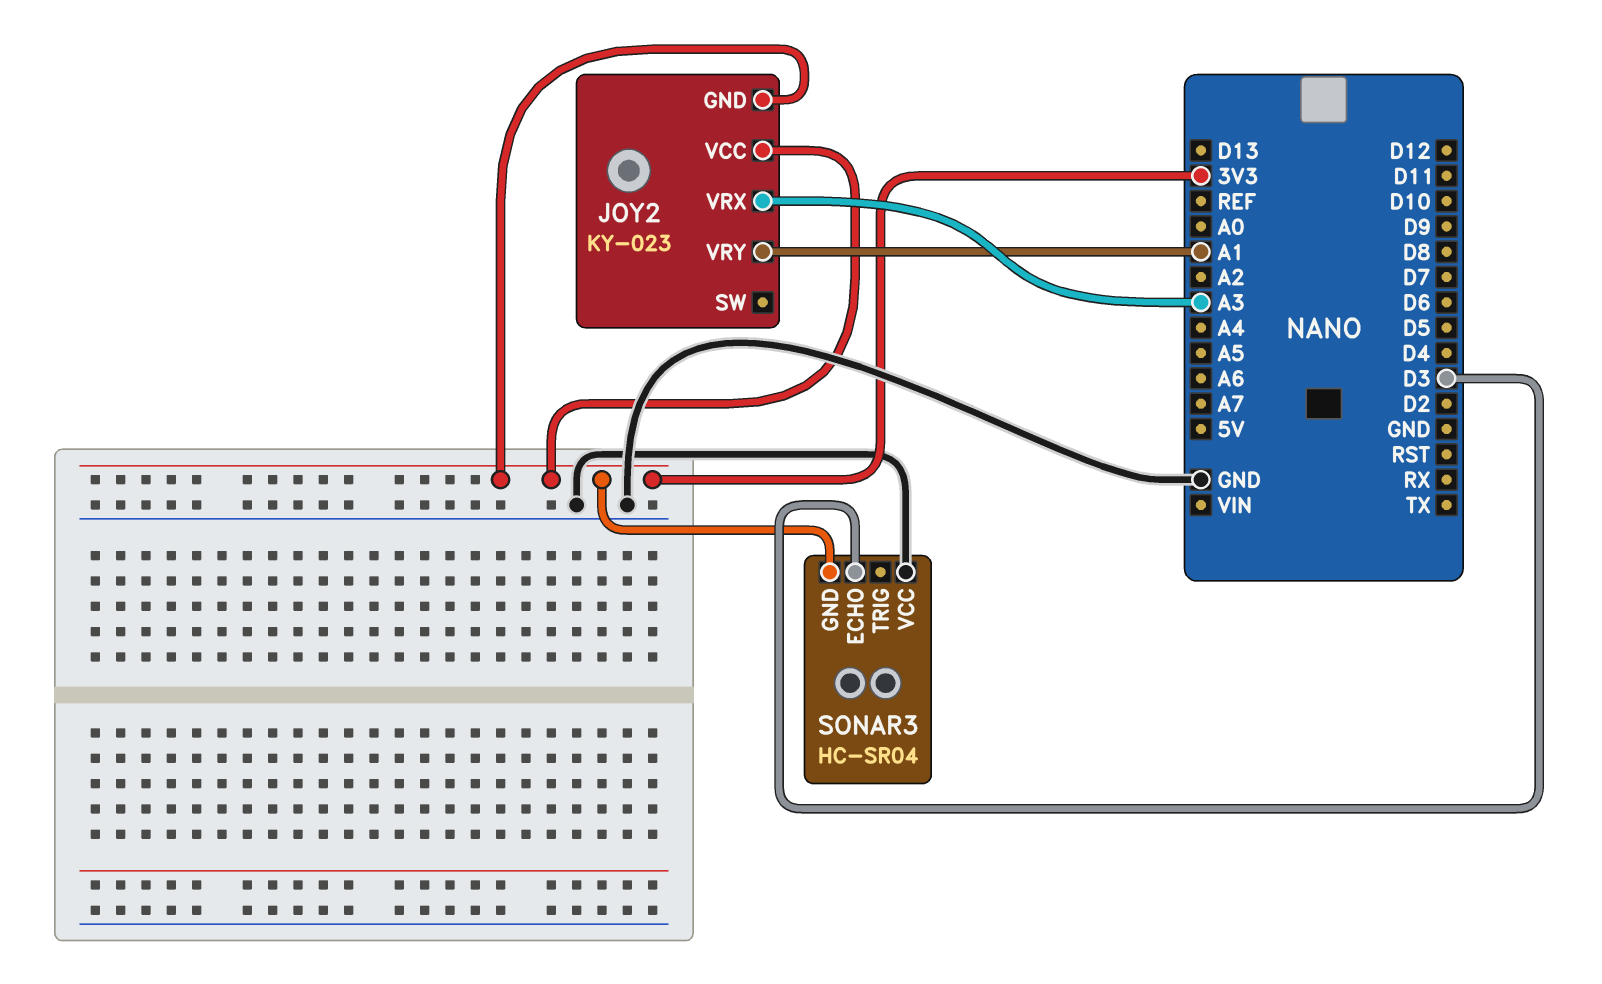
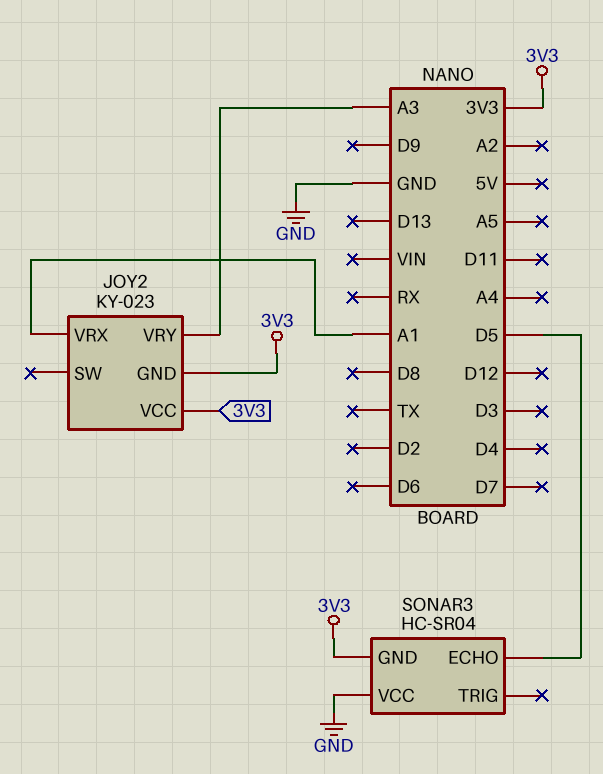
JOY2 pin VRX: A3 -> A1
JOY2 pin VRY: A1 -> A3
SONAR3 pin ECHO: D3 -> D5

